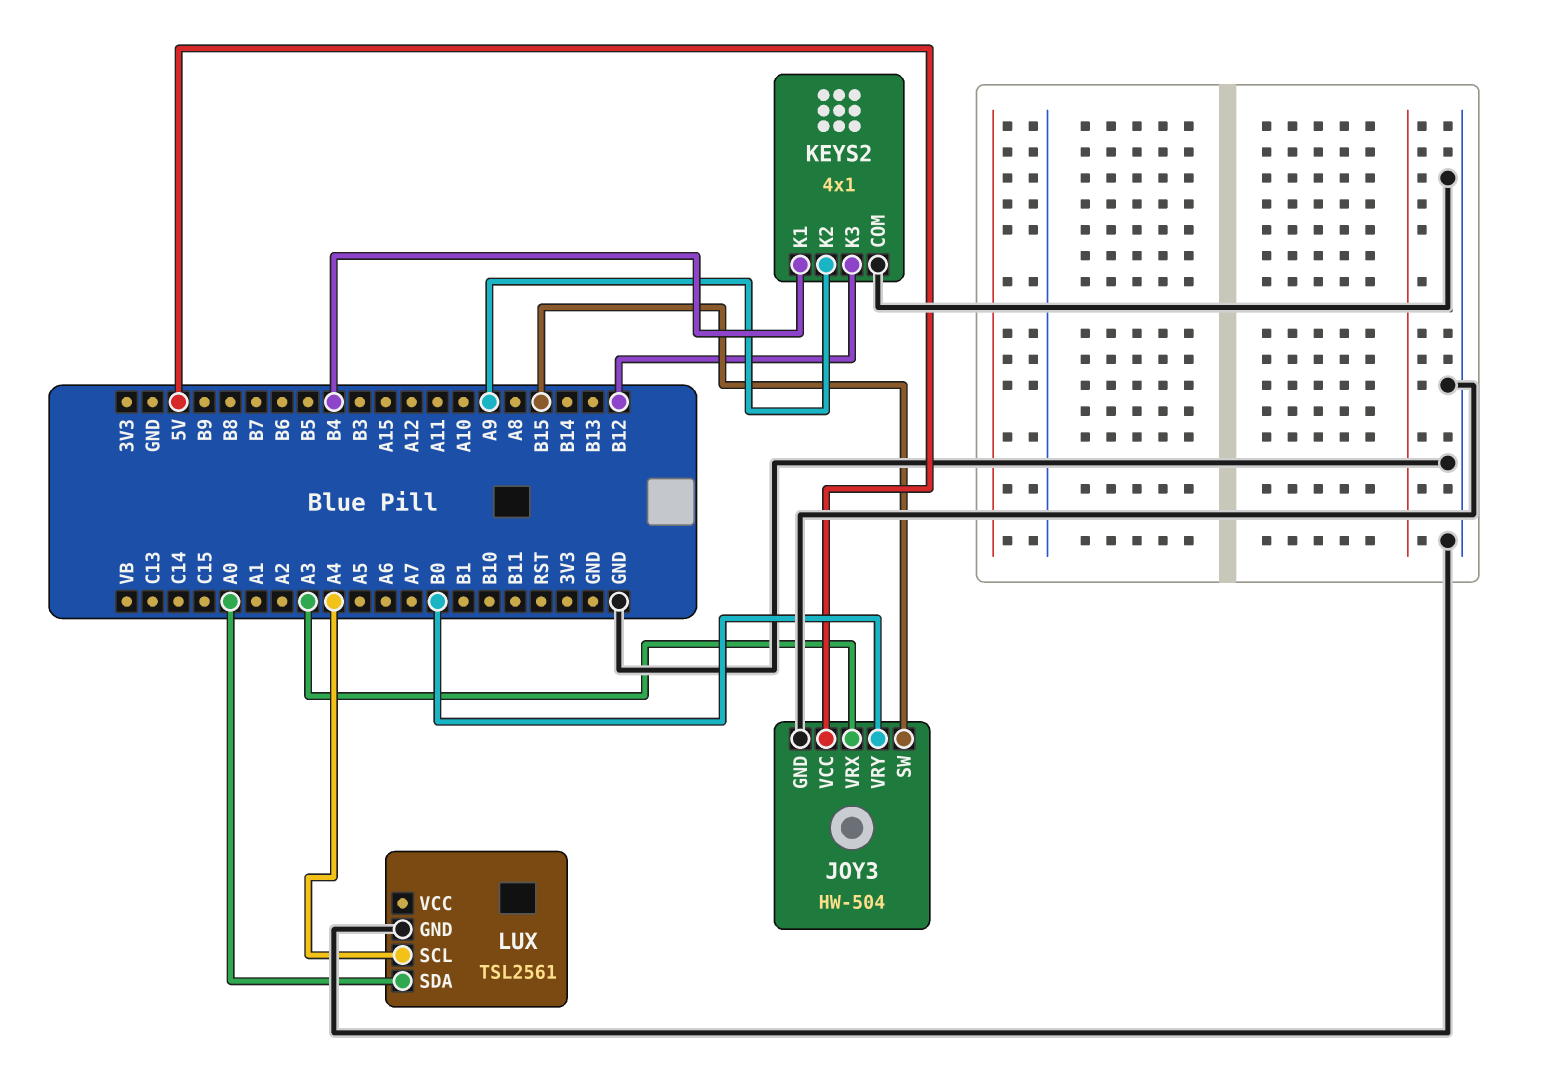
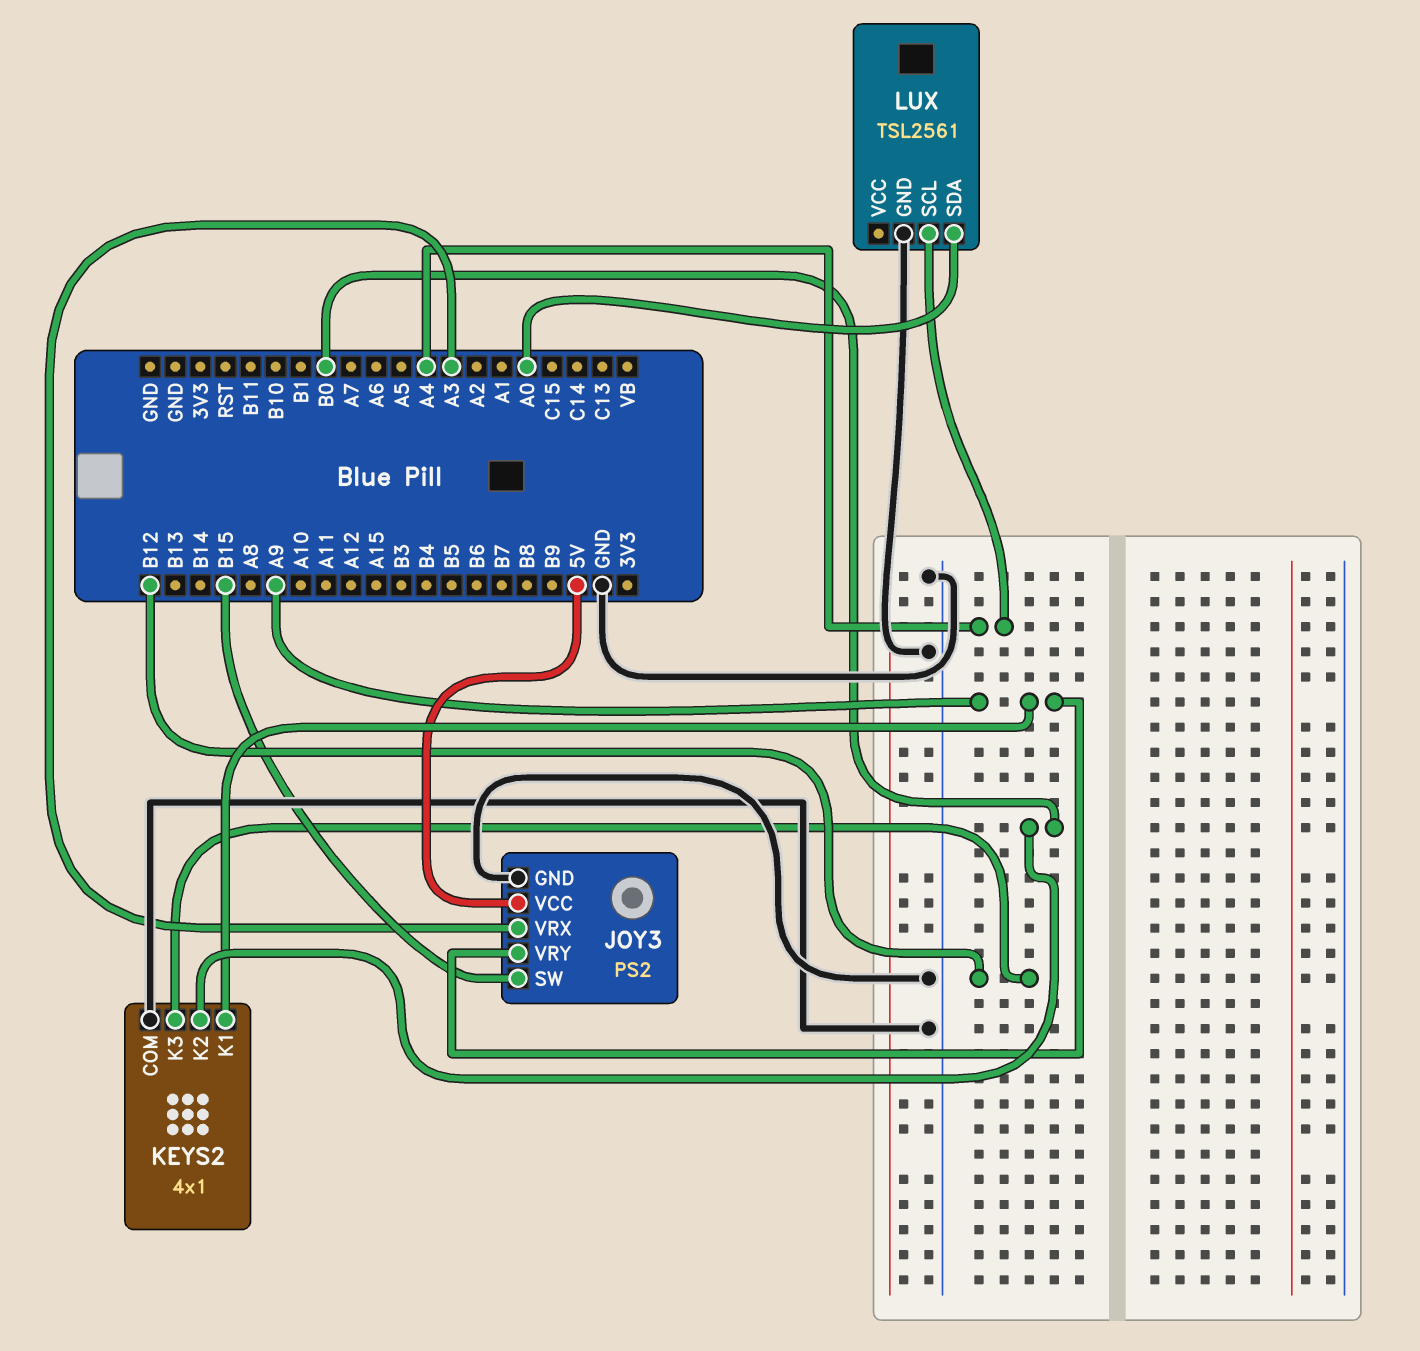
JOY3: HW-504 -> PS2
JOY3 pin VRY: B0 -> A9
KEYS2 pin K1: B4 -> A9
KEYS2 pin K2: A9 -> B0

